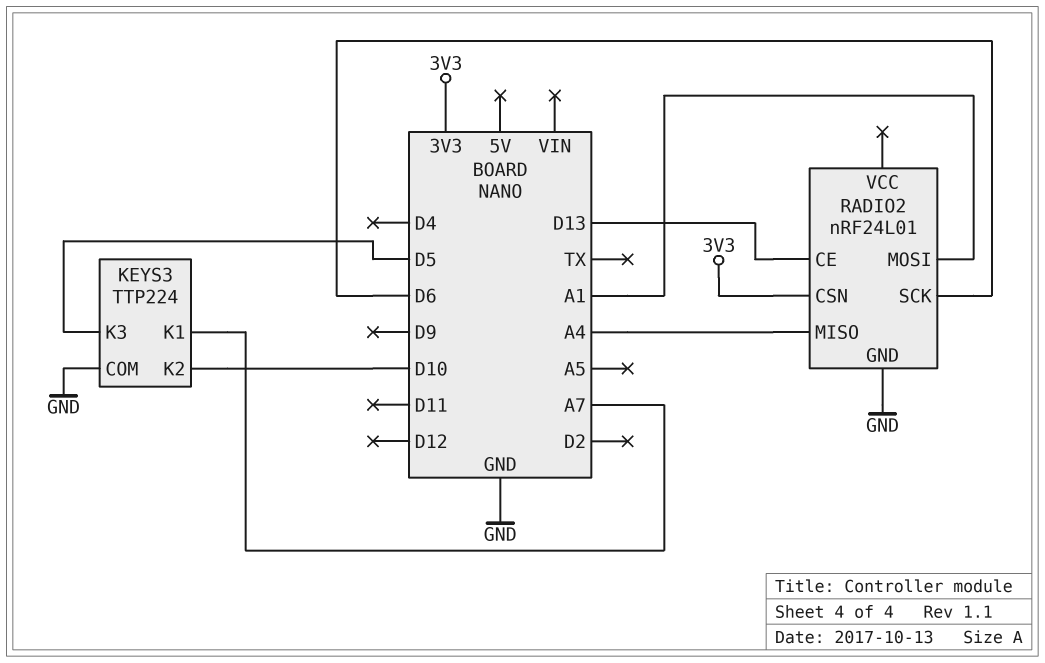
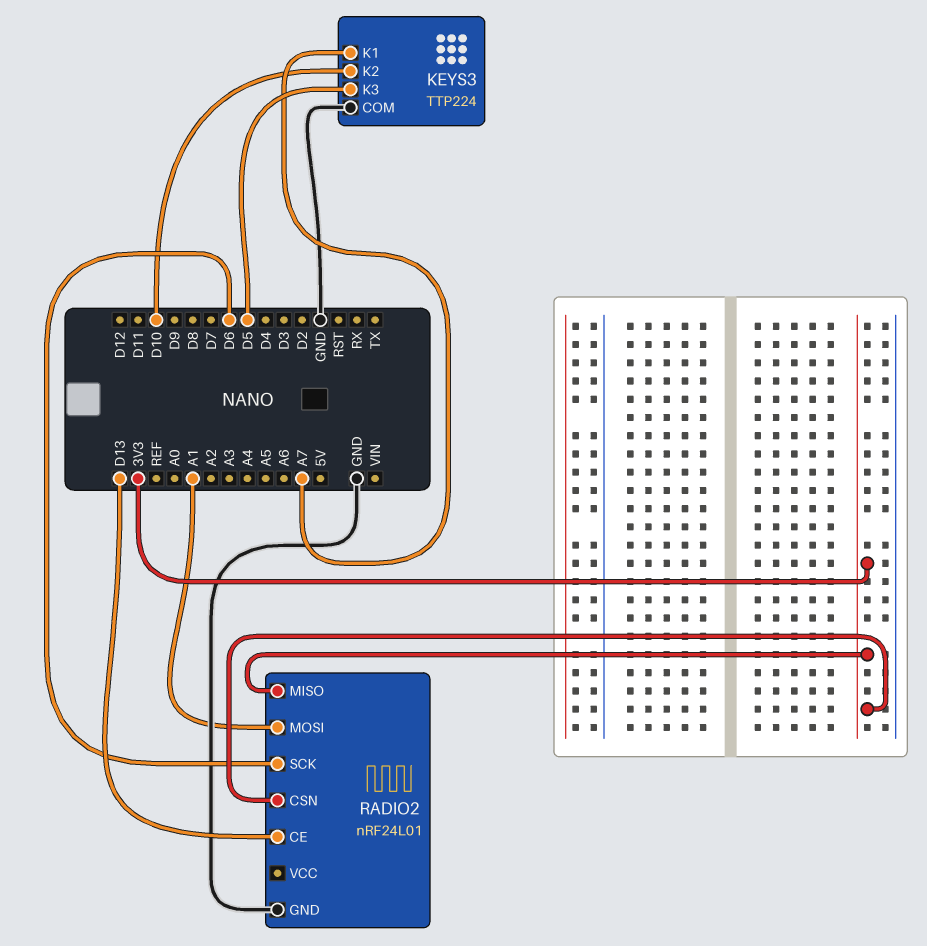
RADIO2 pin MISO: A4 -> 3V3

